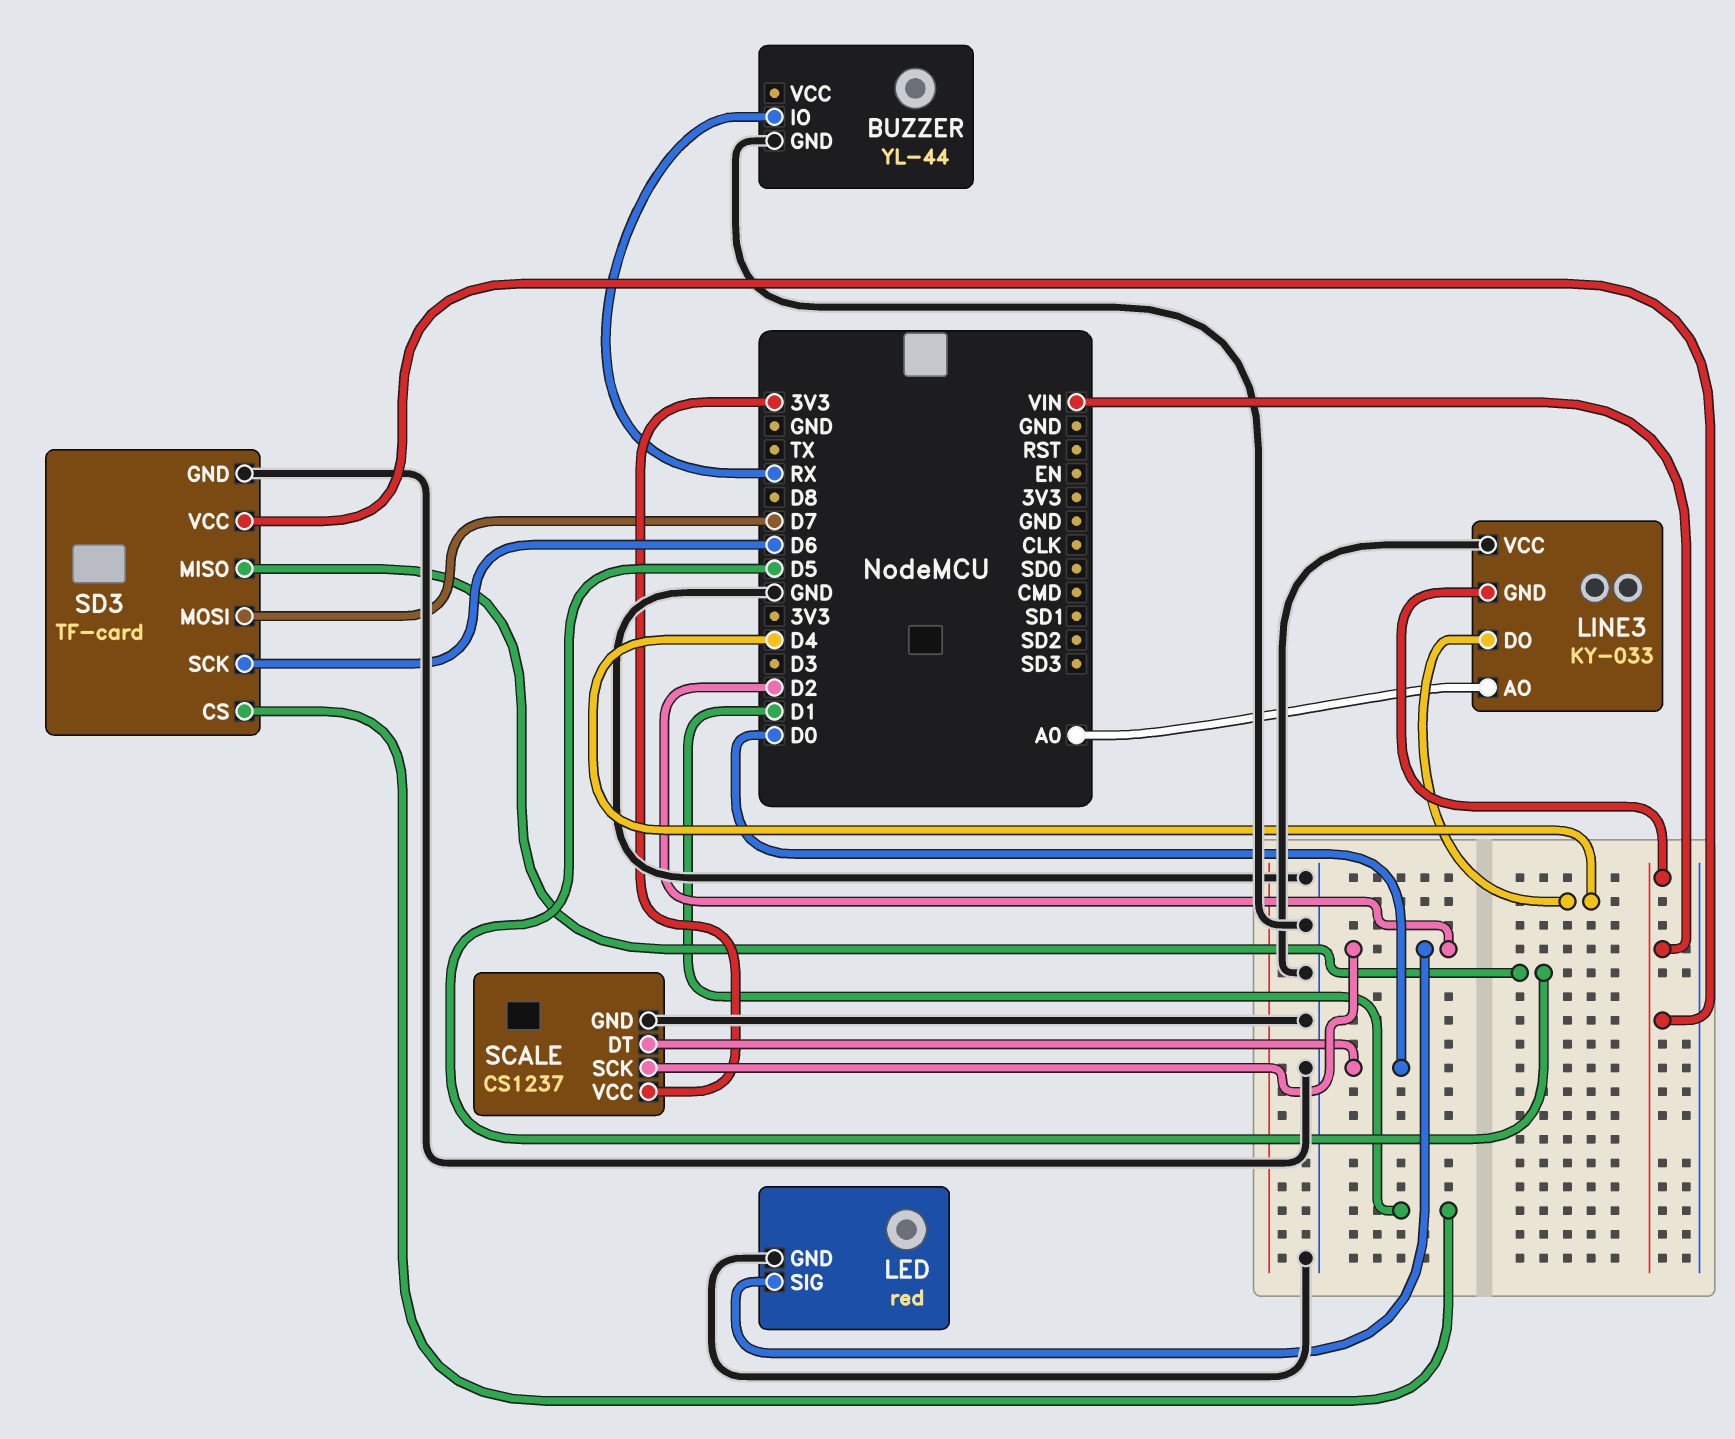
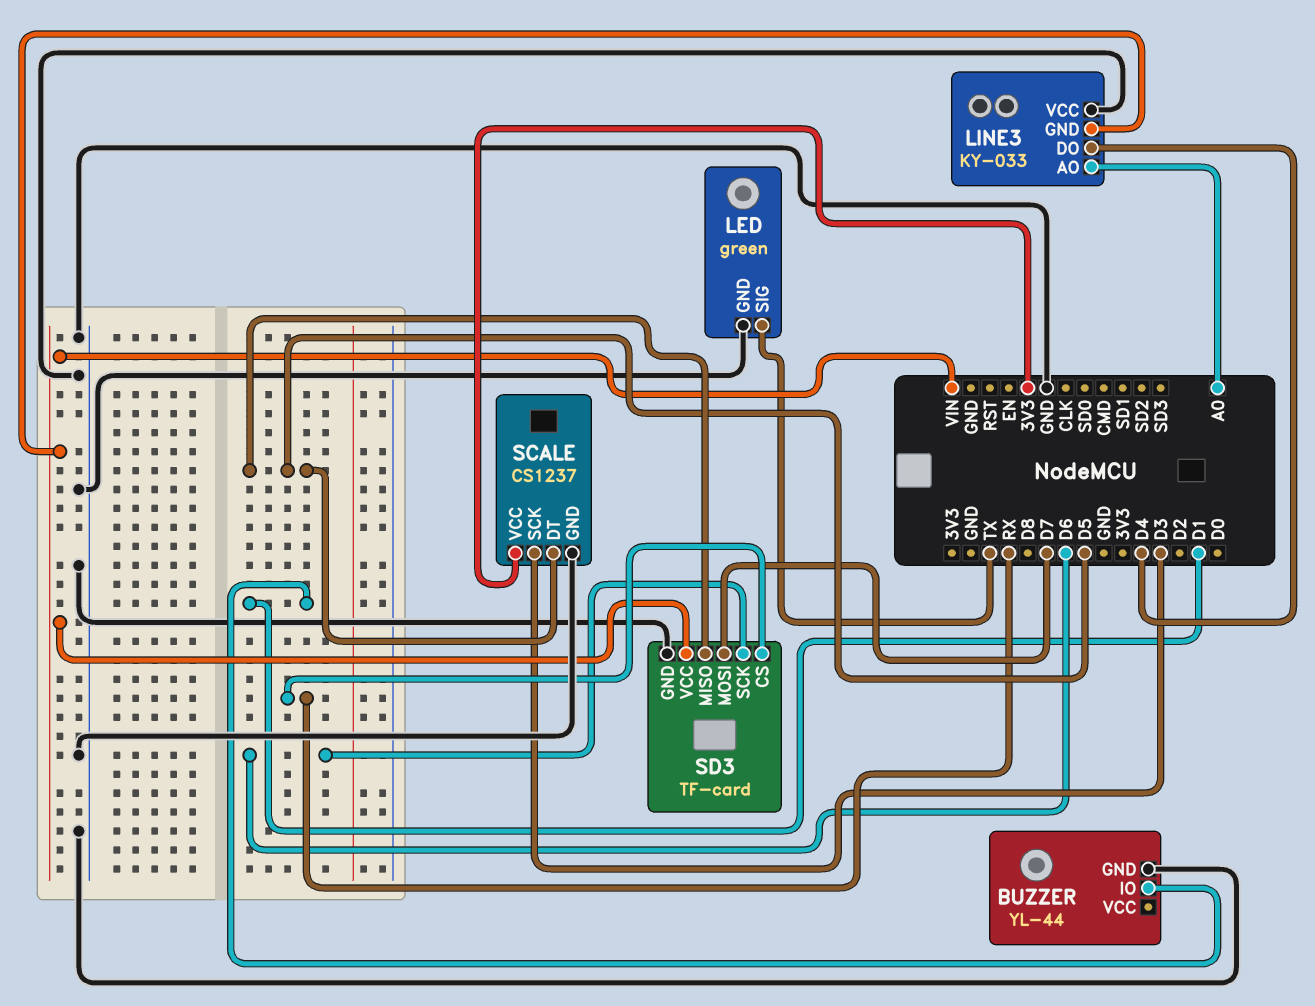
BUZZER pin IO: RX -> D1
LED: red -> green
LED pin SIG: D2 -> TX
SCALE pin DT: D0 -> D5
SCALE pin SCK: D2 -> D3
SD3 pin CS: D1 -> RX

